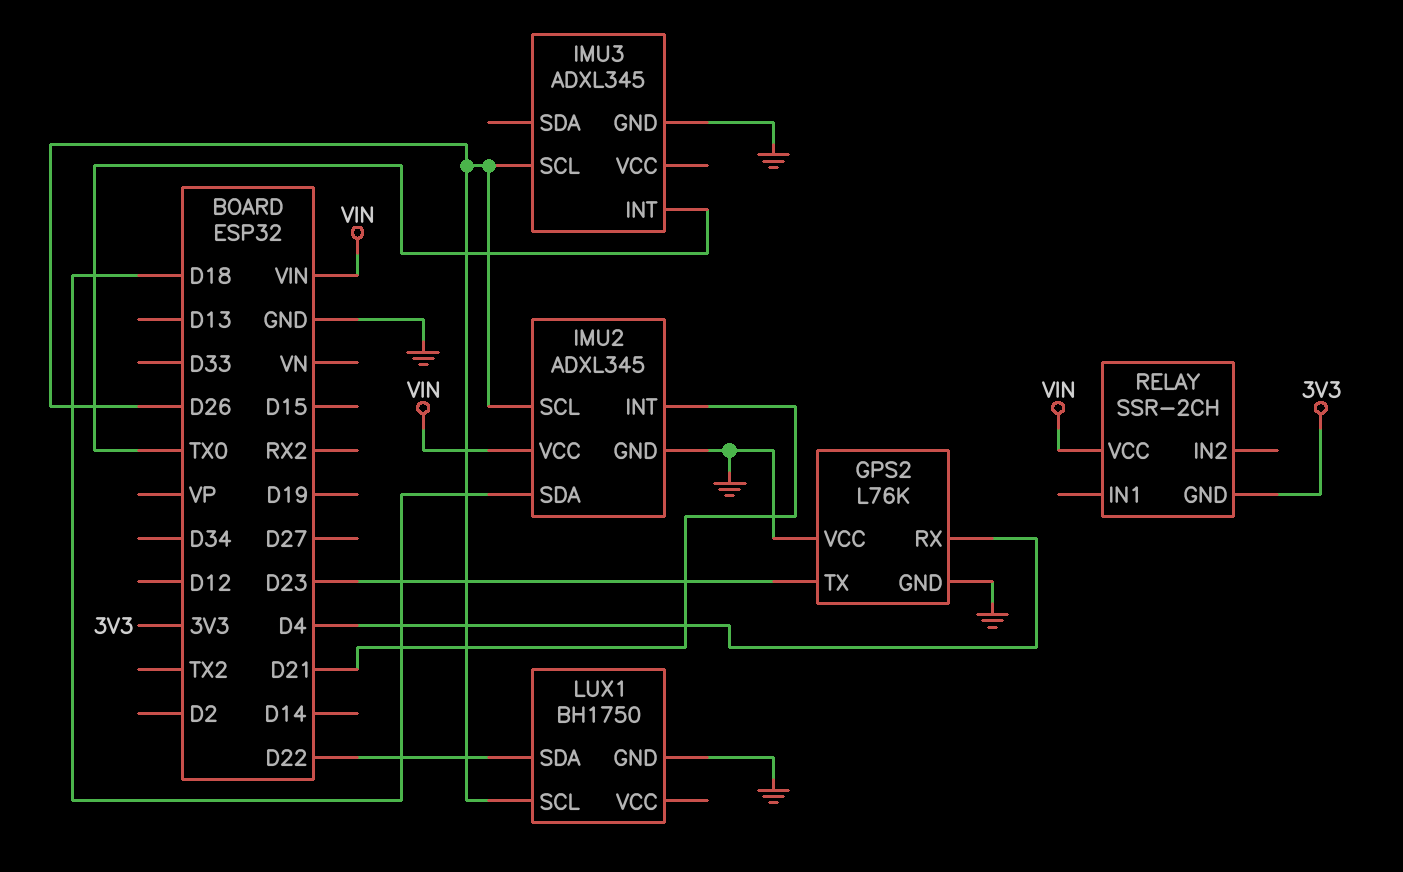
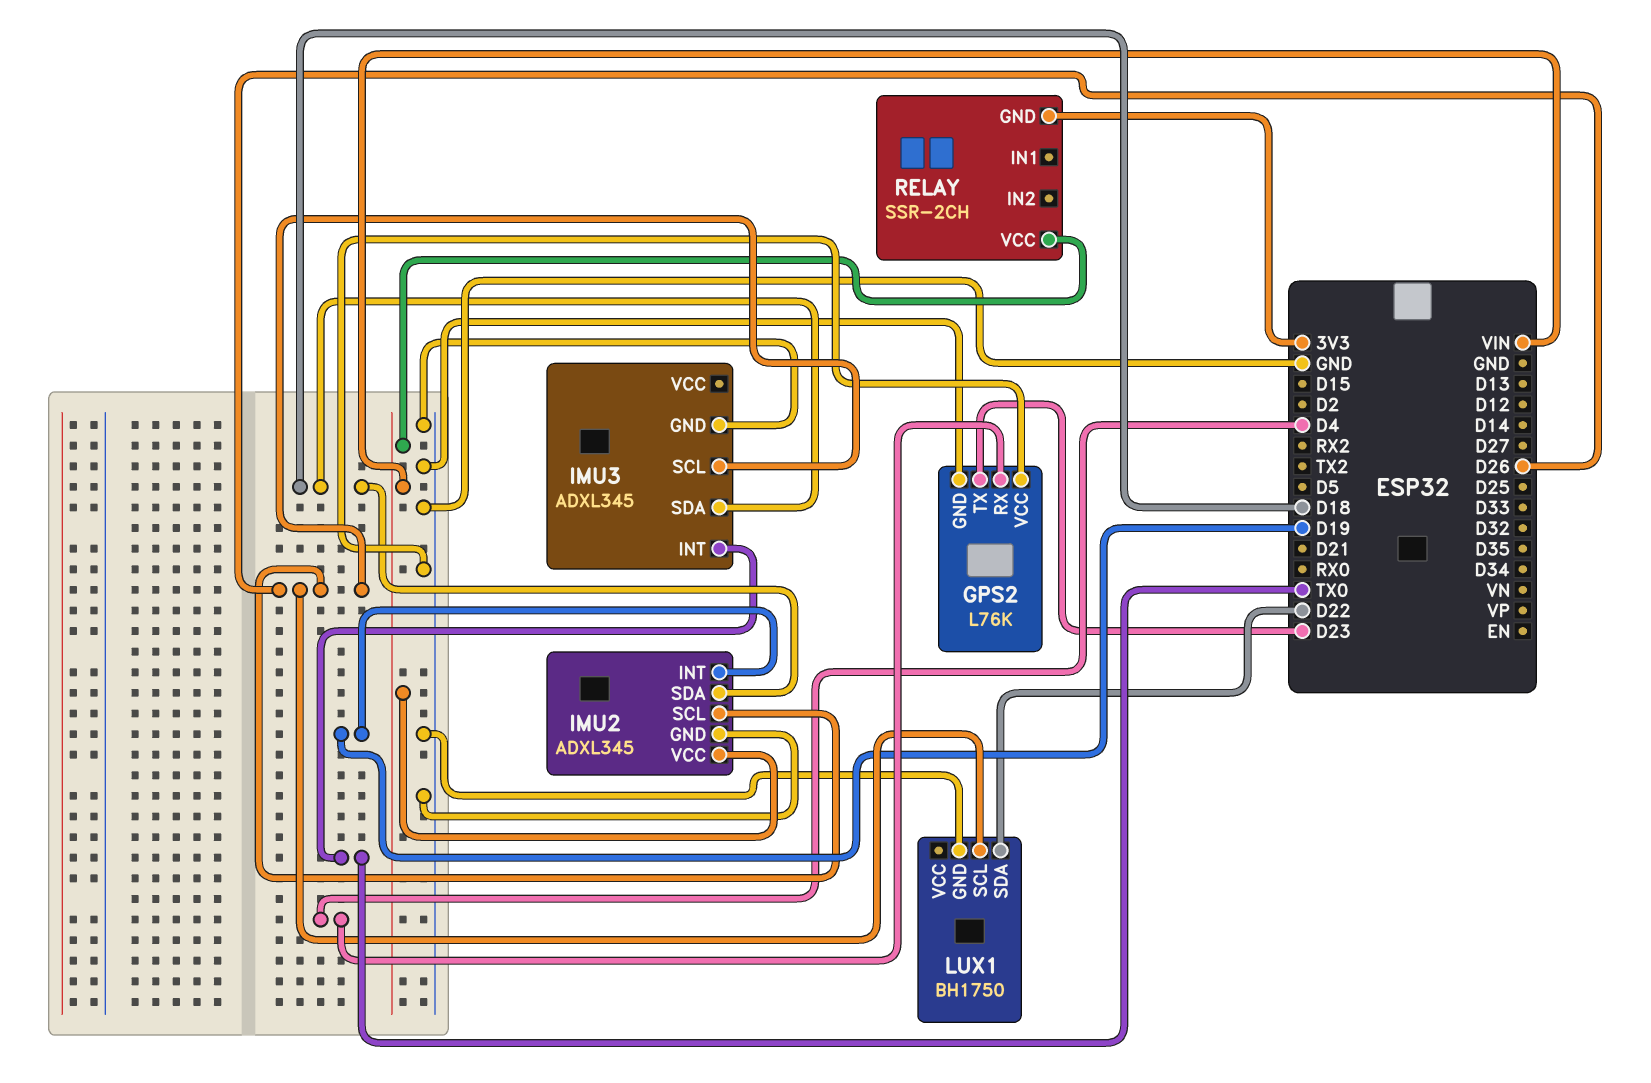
IMU2 pin INT: D21 -> D19
IMU3 pin SDA: none -> D18

